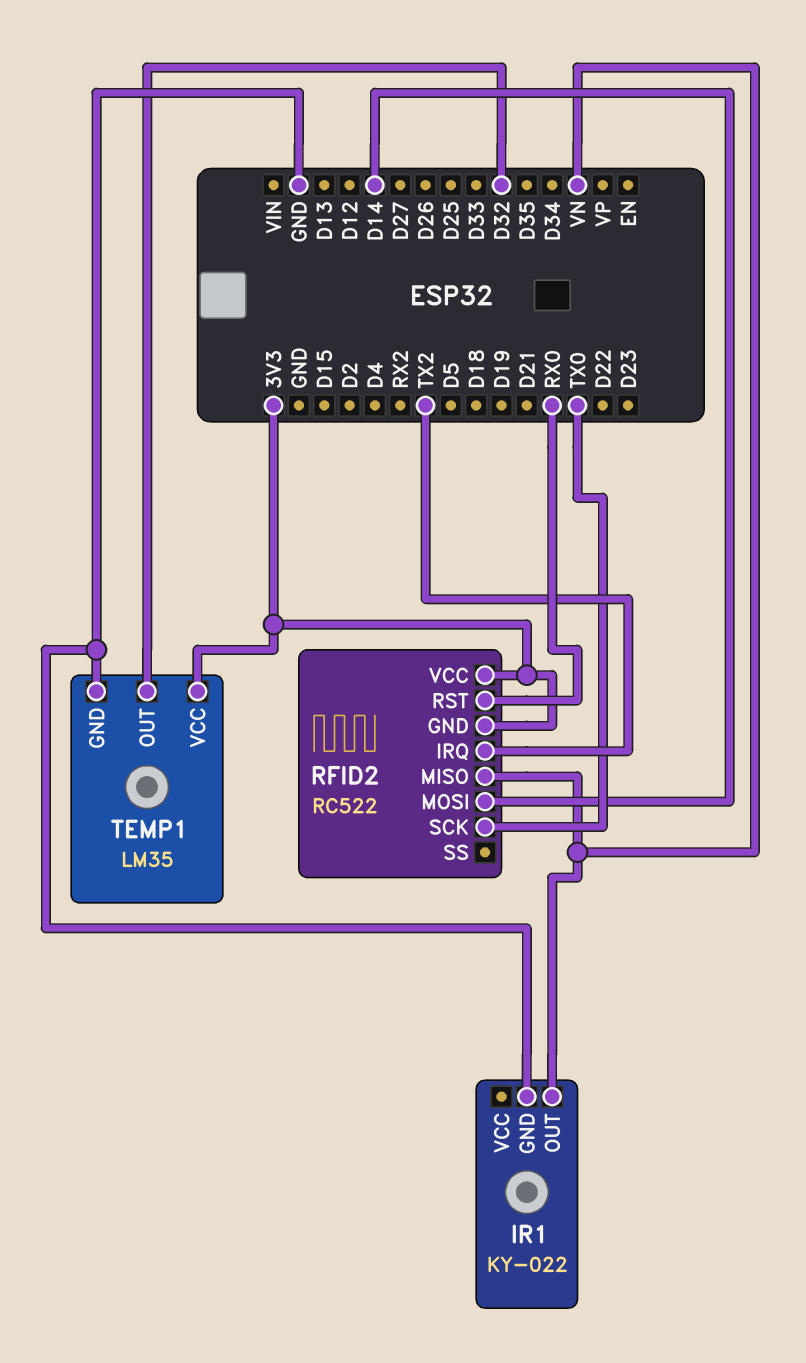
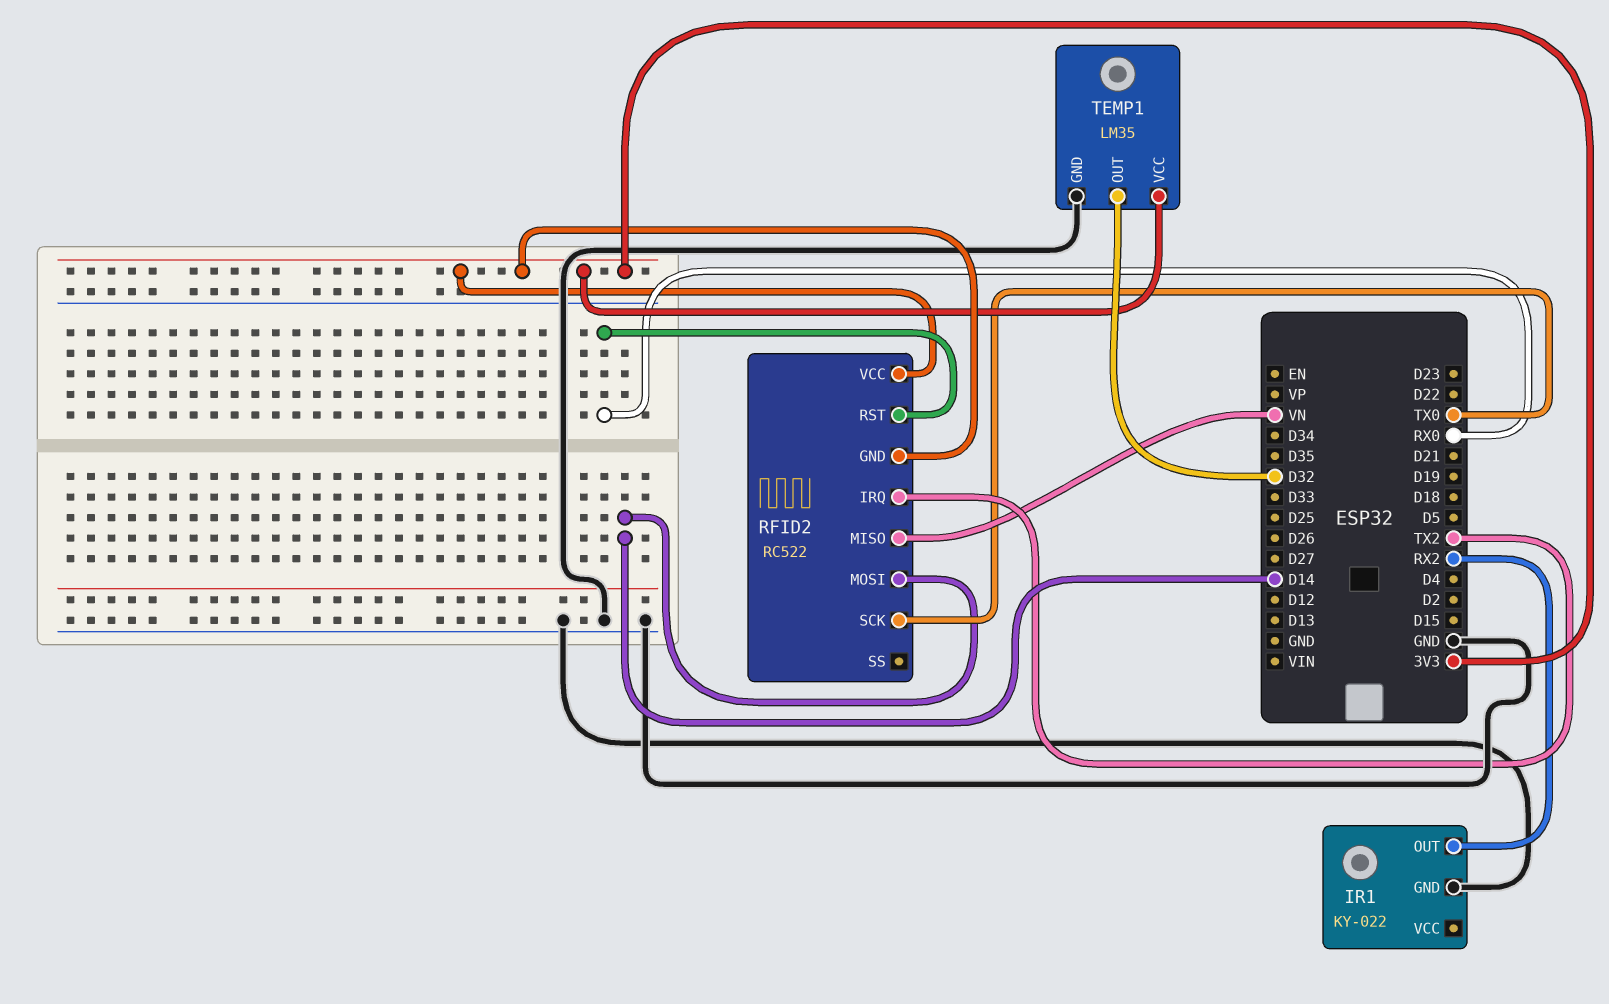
IR1 pin OUT: VN -> RX2

